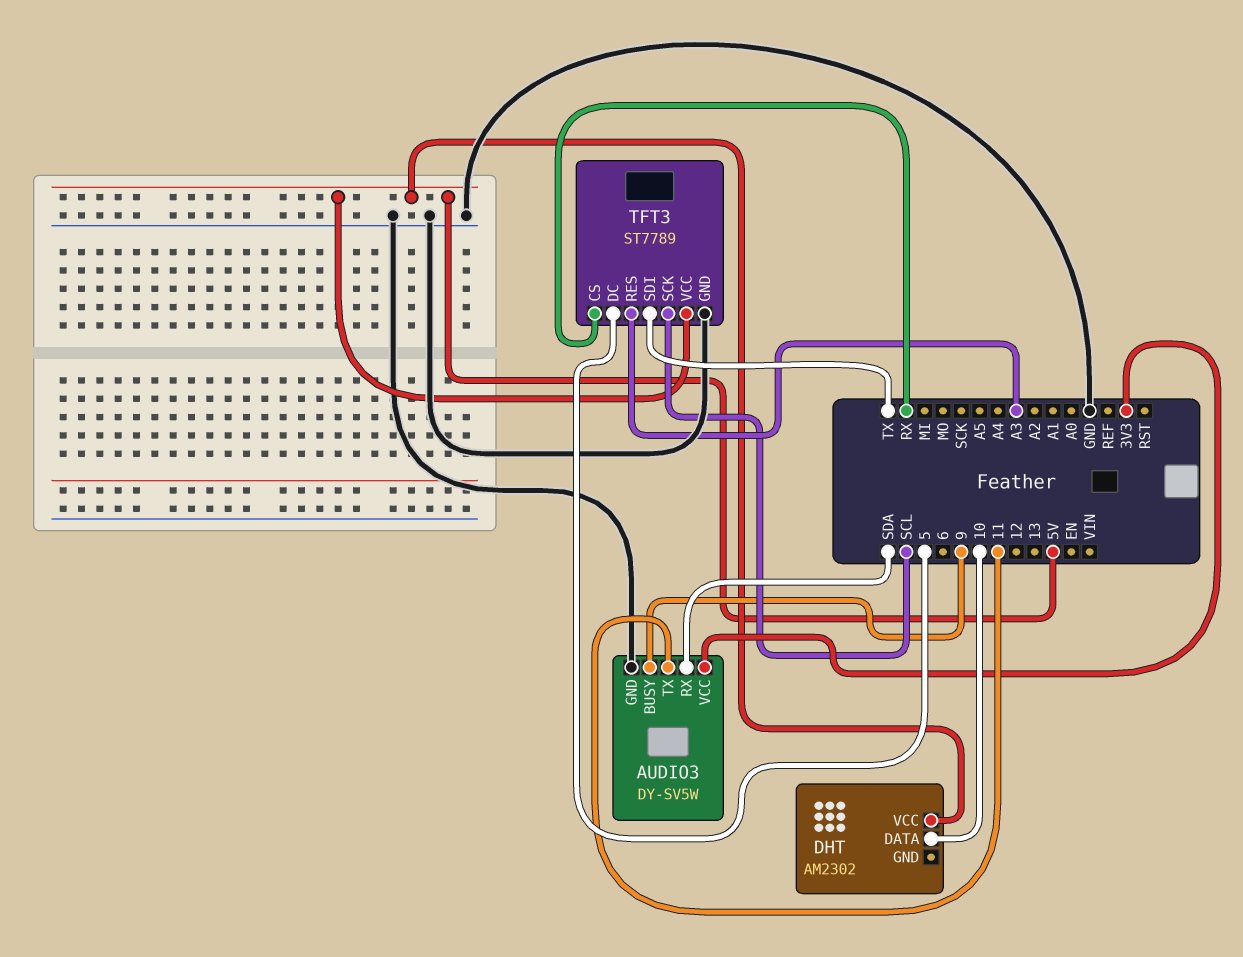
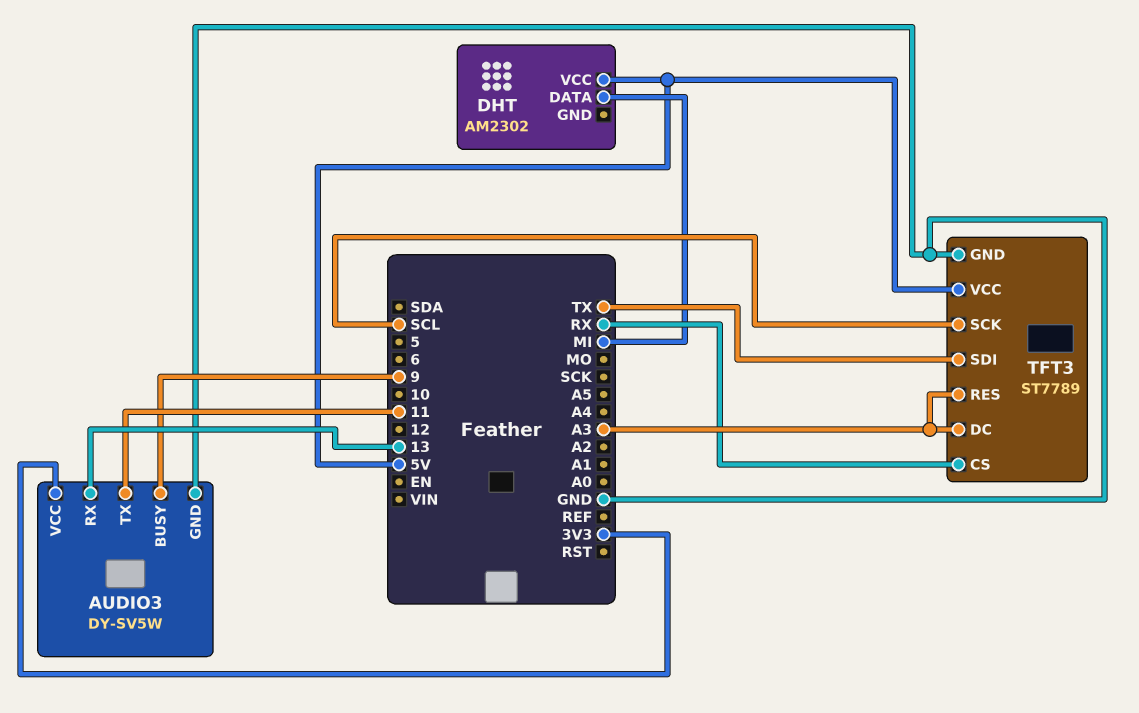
AUDIO3 pin RX: SDA -> 13
DHT pin DATA: 10 -> MI
TFT3 pin DC: 5 -> A3

